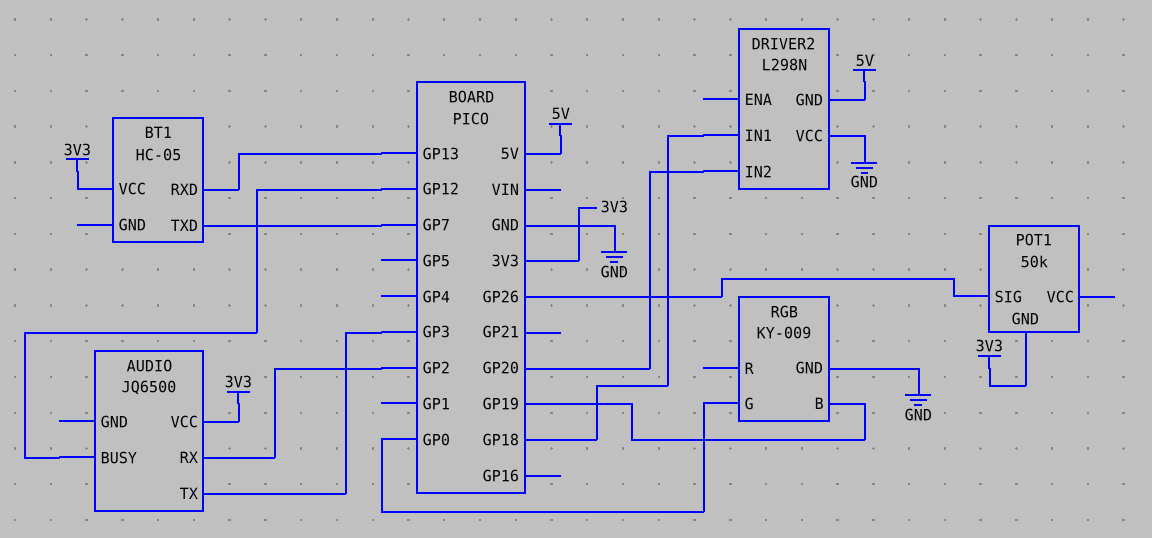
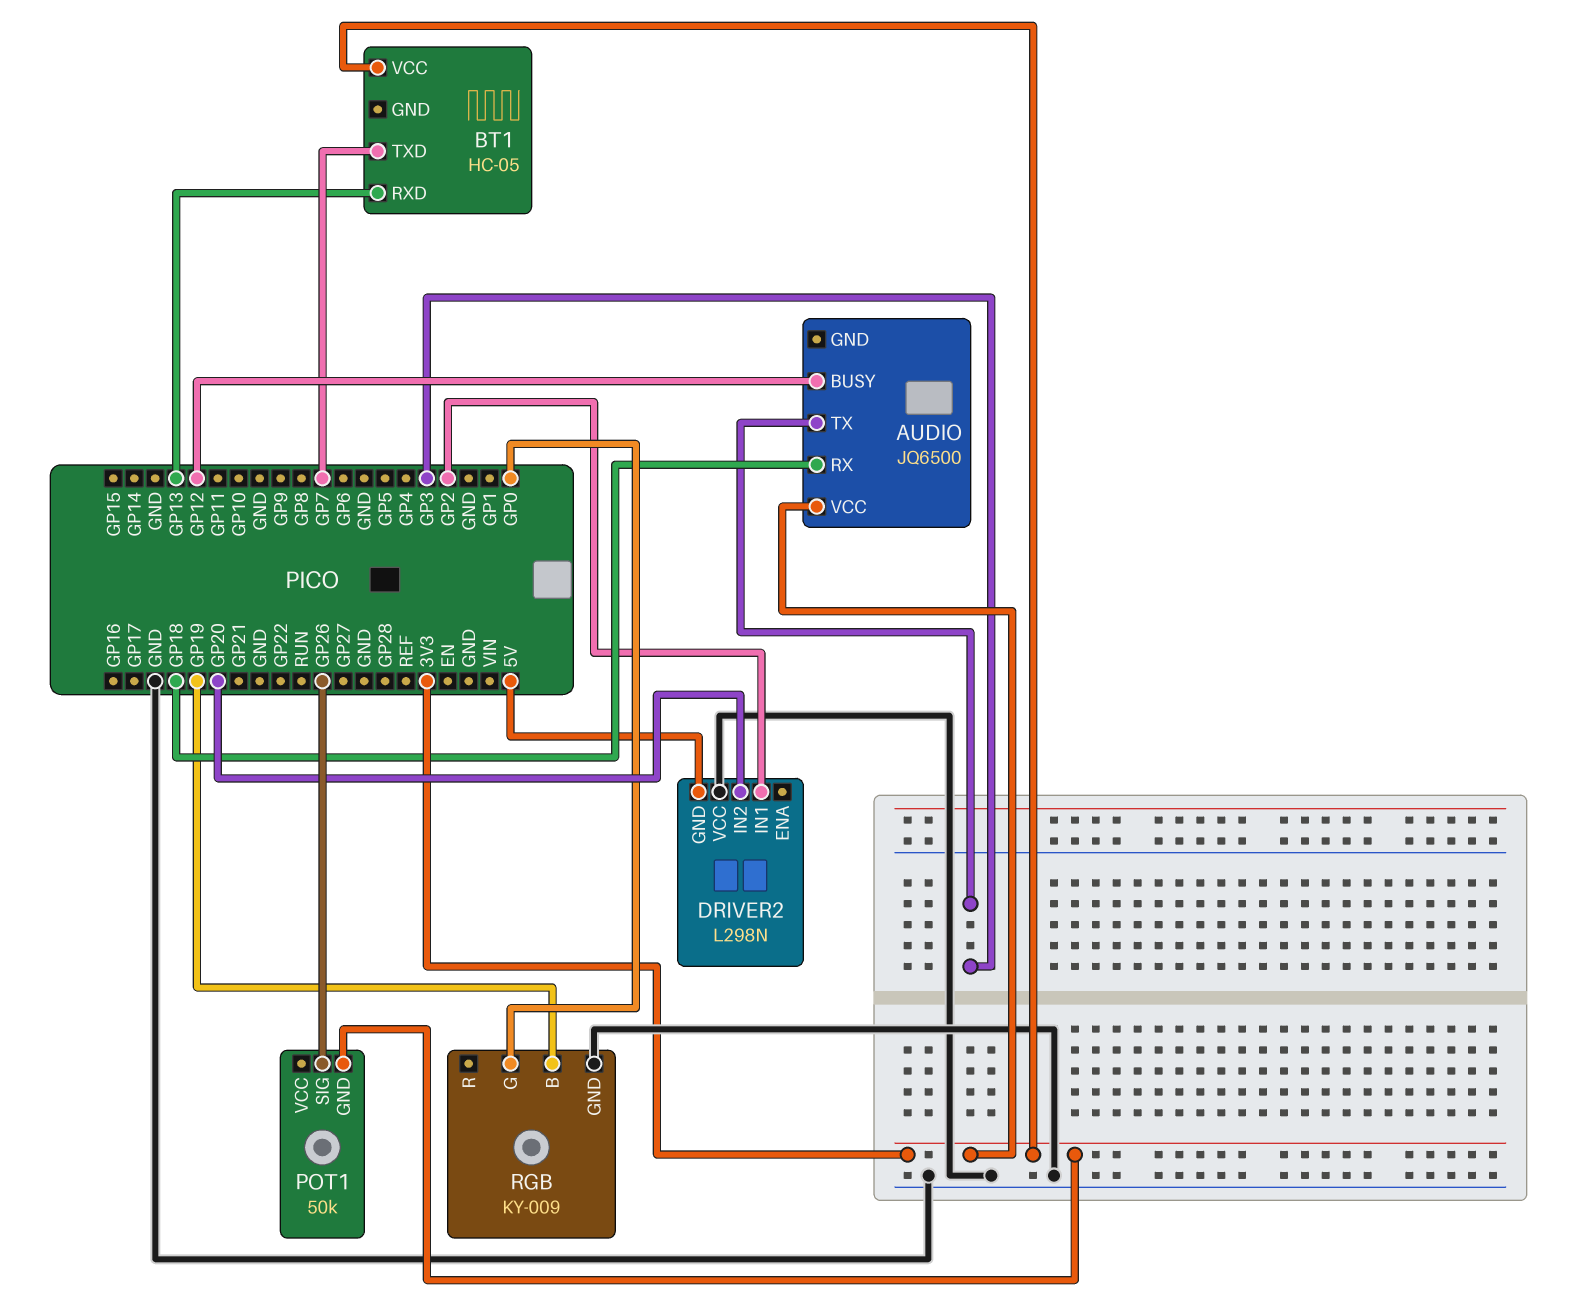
AUDIO pin RX: GP2 -> GP18
DRIVER2 pin IN1: GP18 -> GP2

